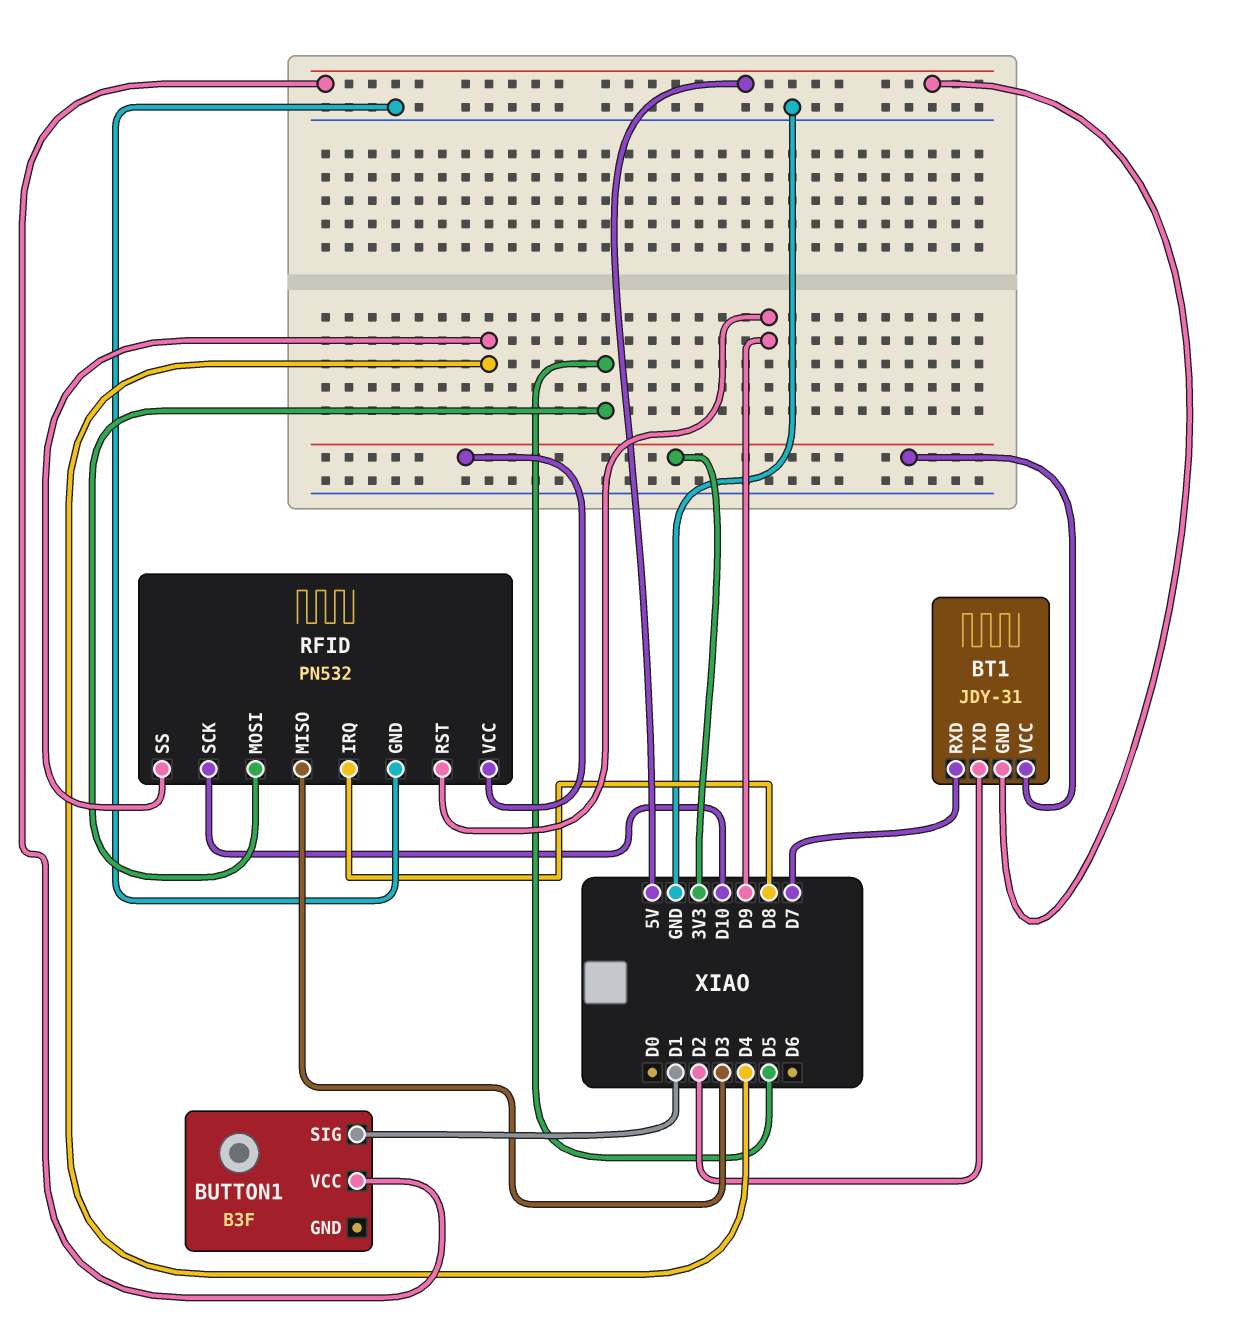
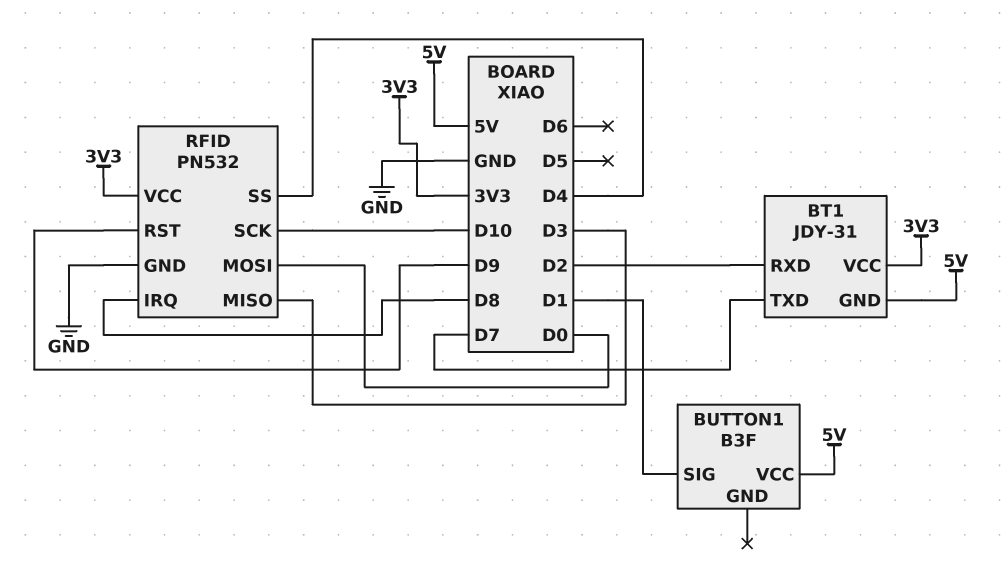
BT1 pin RXD: D7 -> D2
BT1 pin TXD: D2 -> D7
RFID pin MOSI: D5 -> D0

